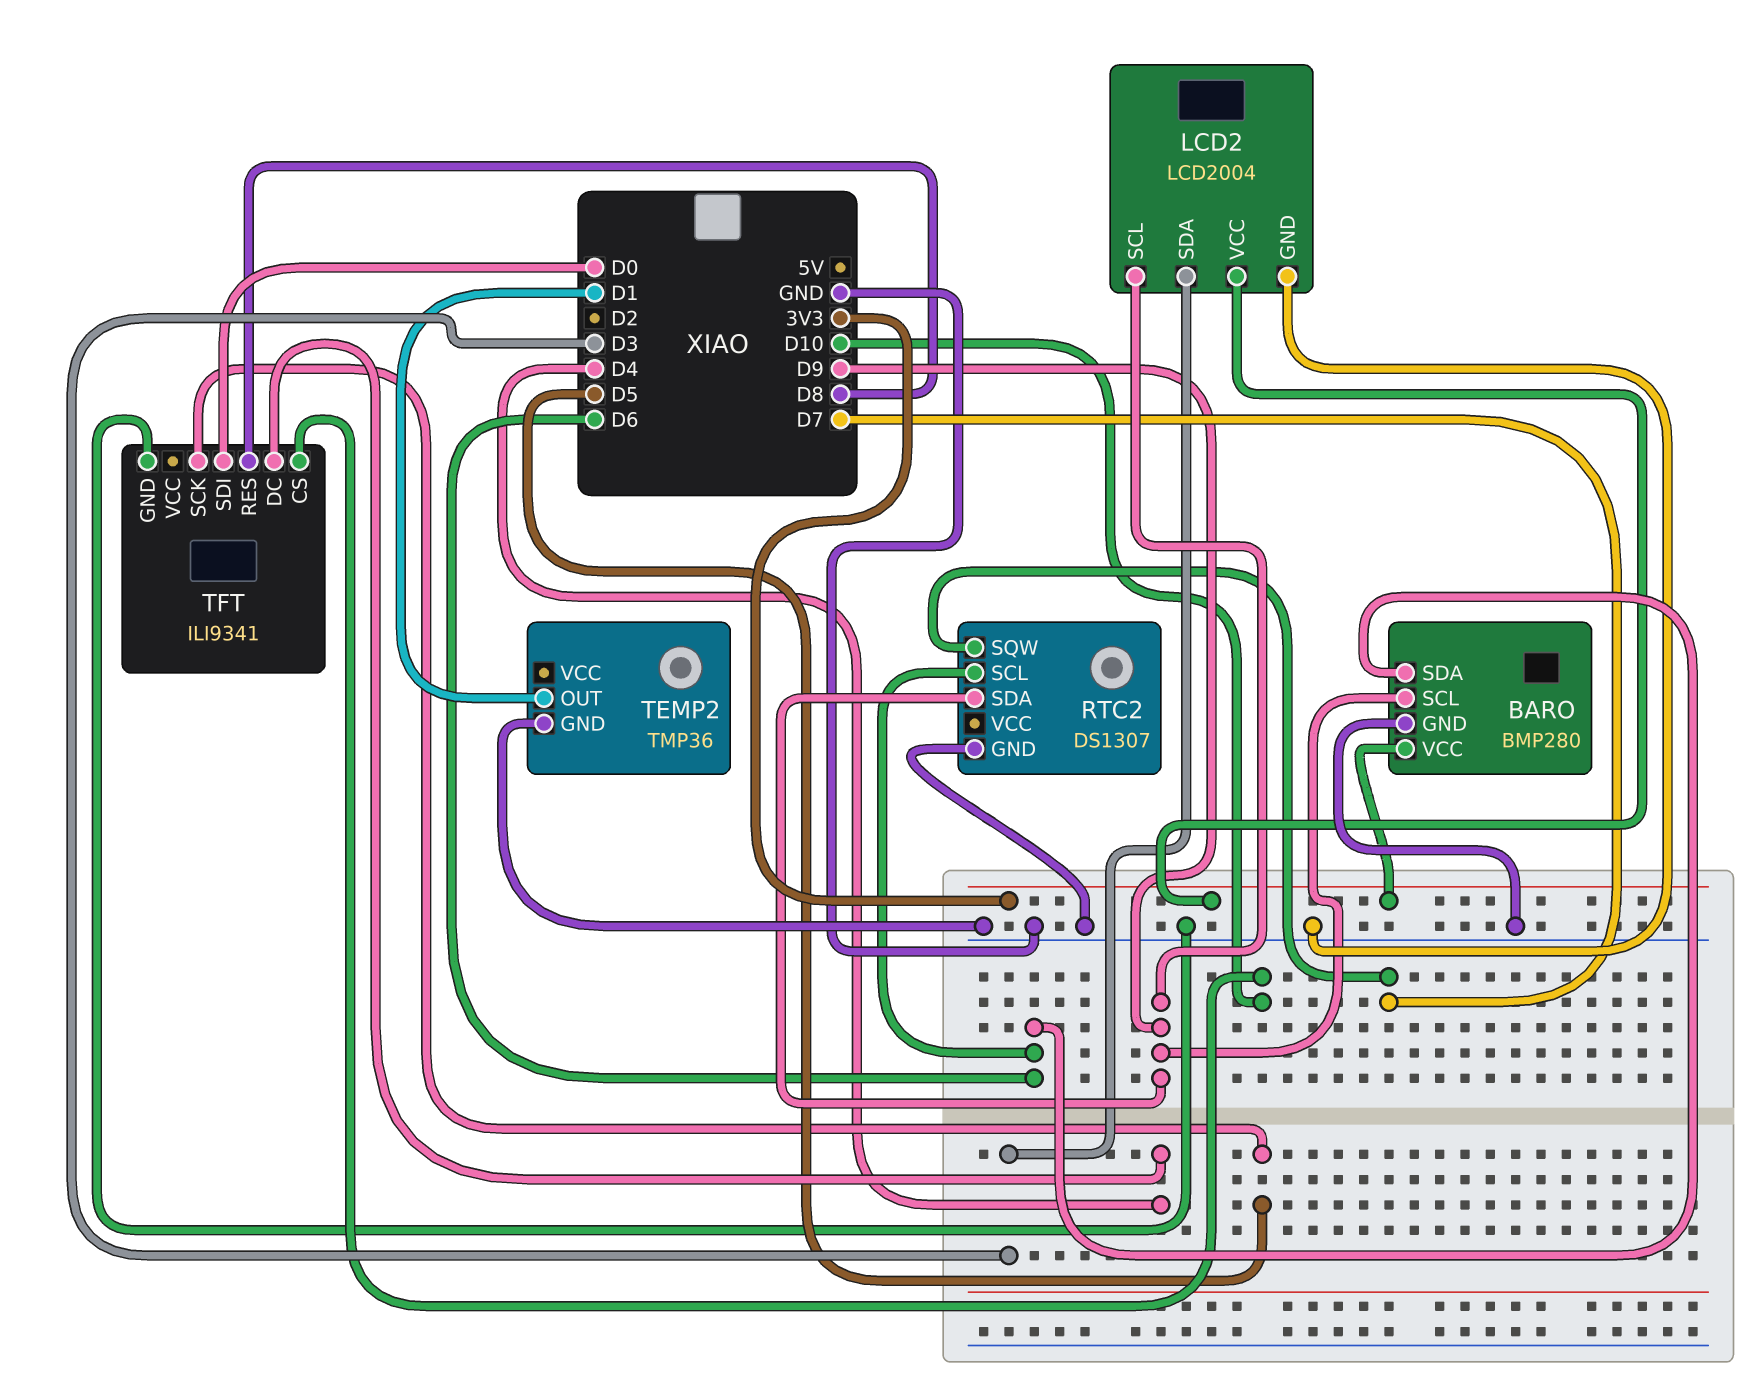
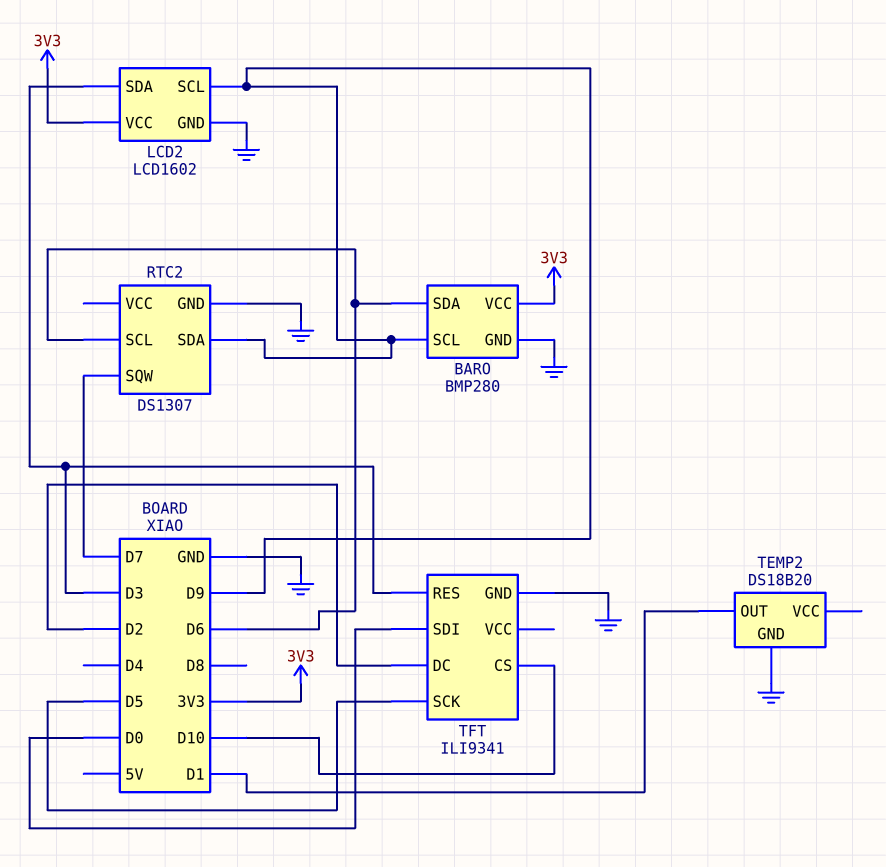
LCD2: LCD2004 -> LCD1602
TEMP2: TMP36 -> DS18B20
TFT pin DC: D4 -> D2
TFT pin RES: D8 -> D3

